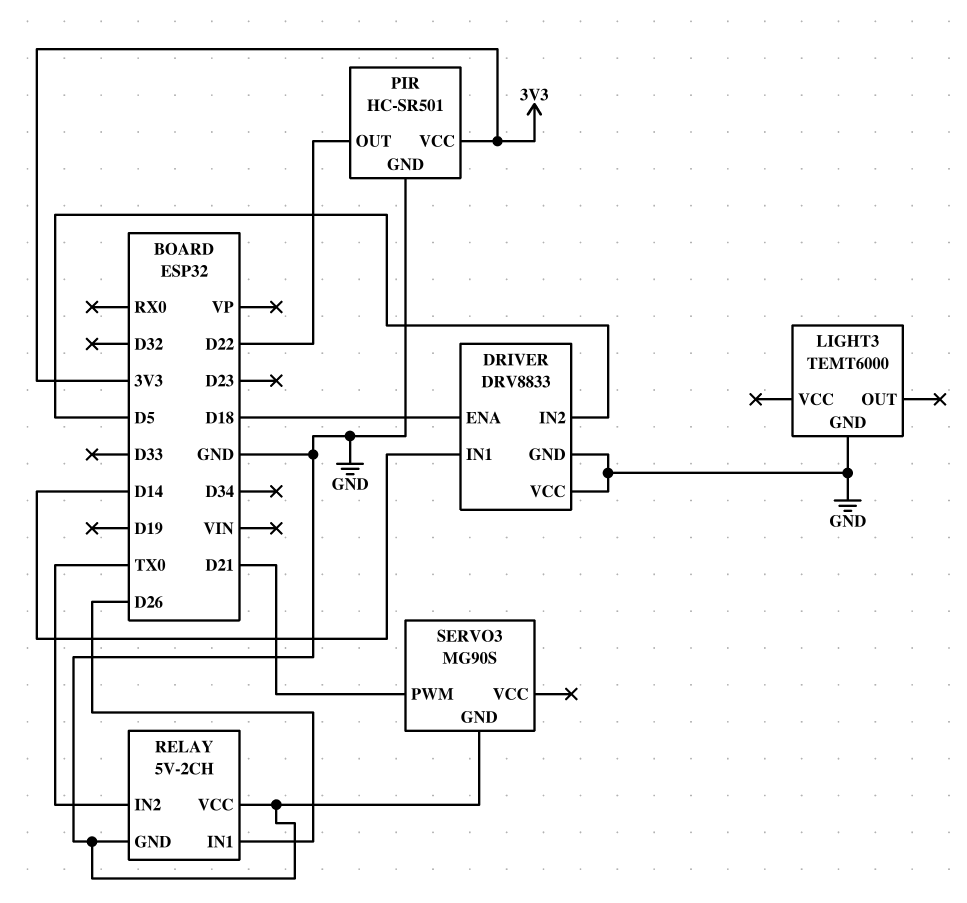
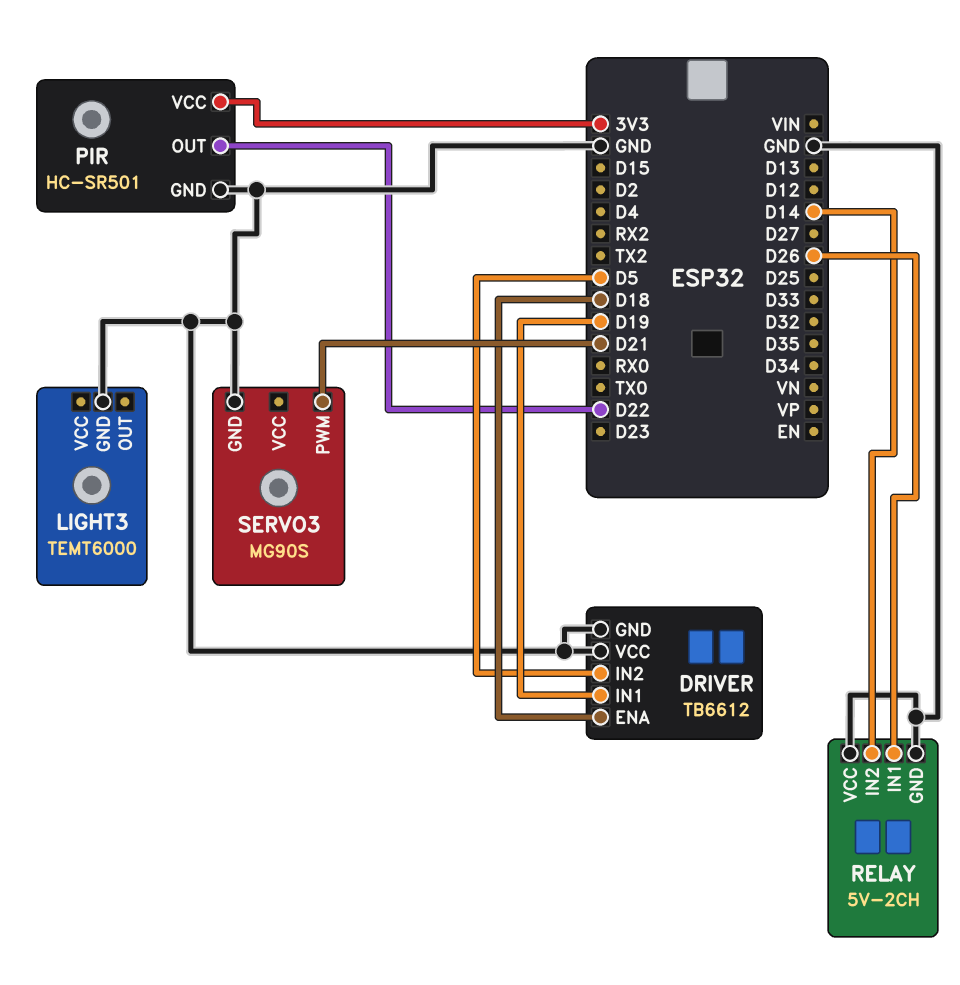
DRIVER: DRV8833 -> TB6612
DRIVER pin IN1: D14 -> D19
RELAY pin IN2: TX0 -> D14

